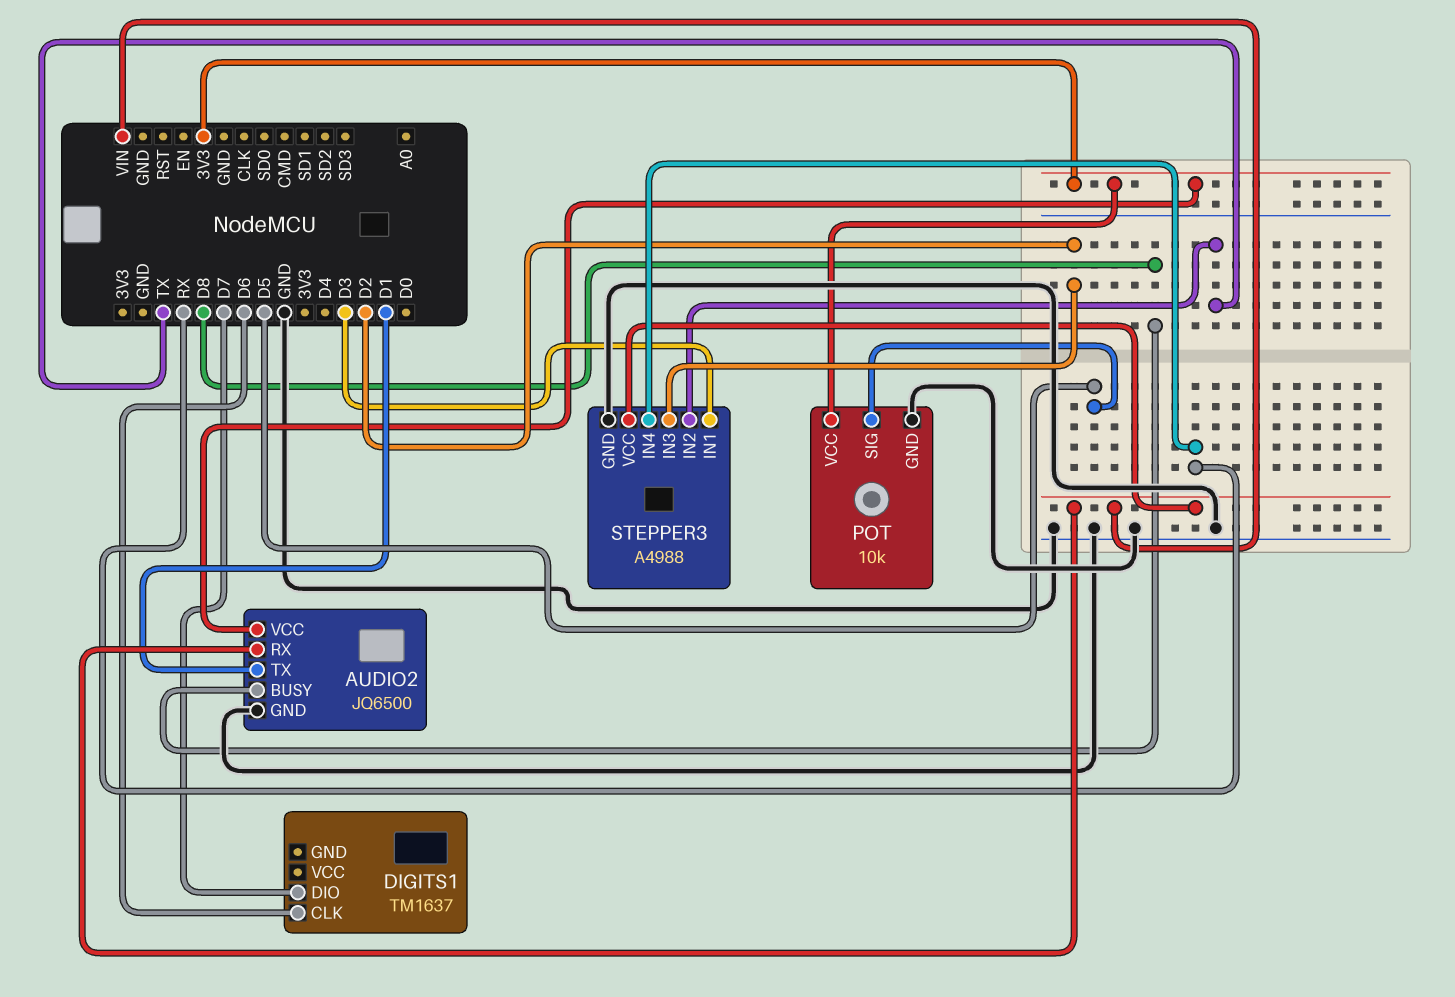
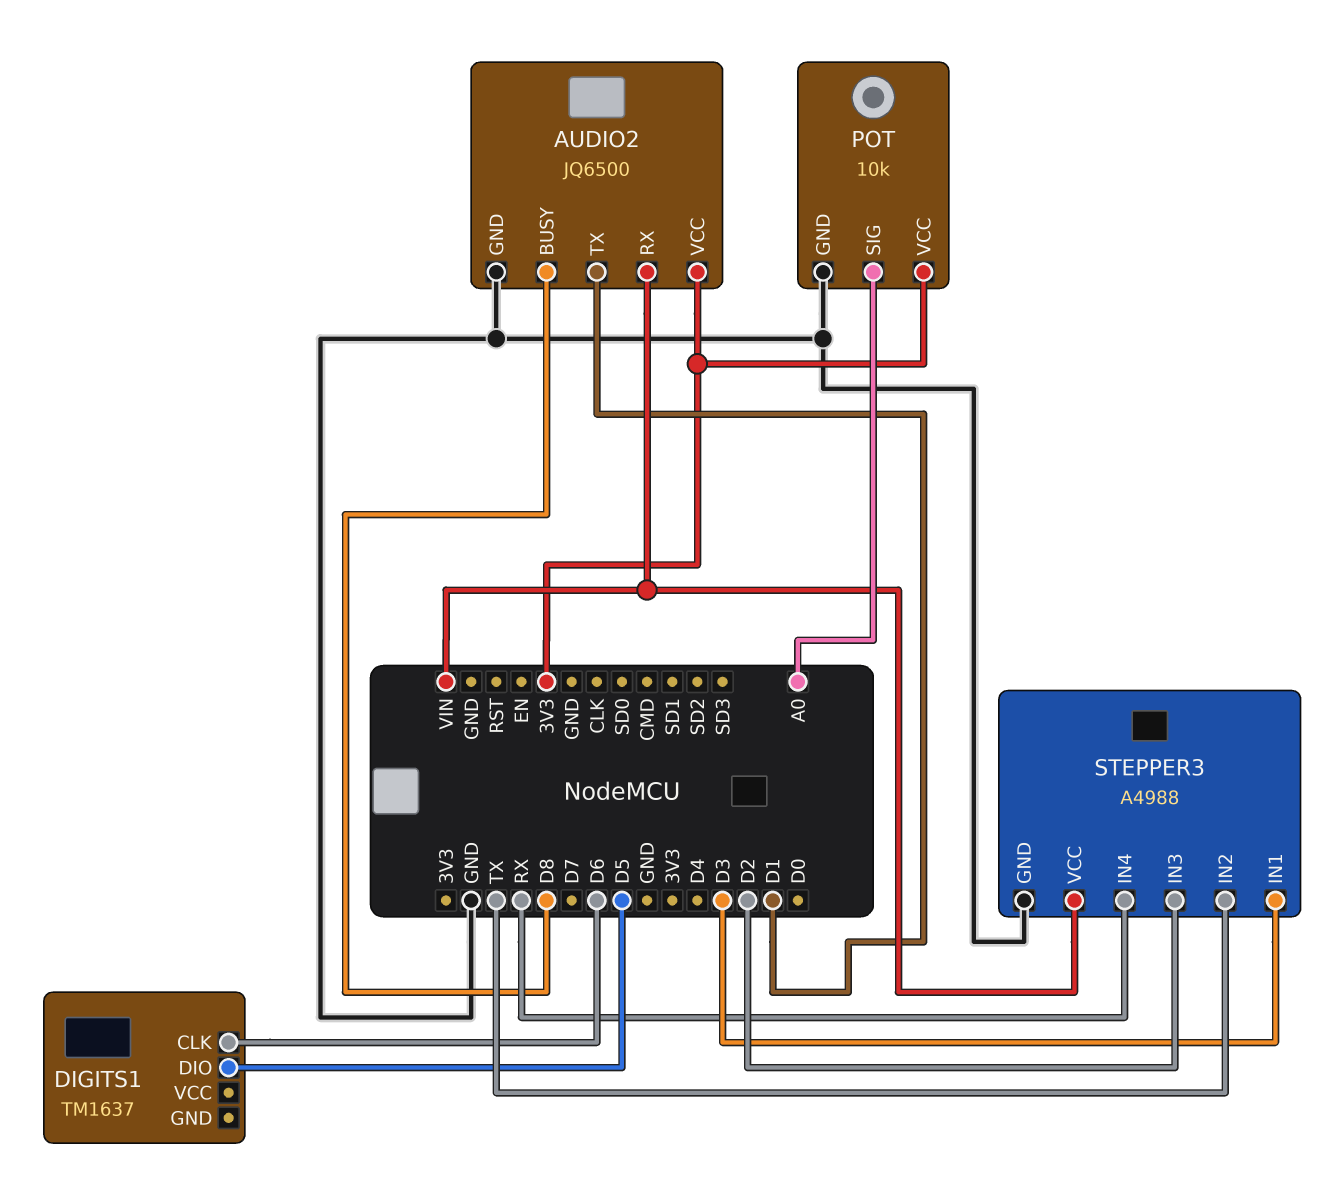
DIGITS1 pin DIO: D7 -> D5
POT pin SIG: D5 -> A0

